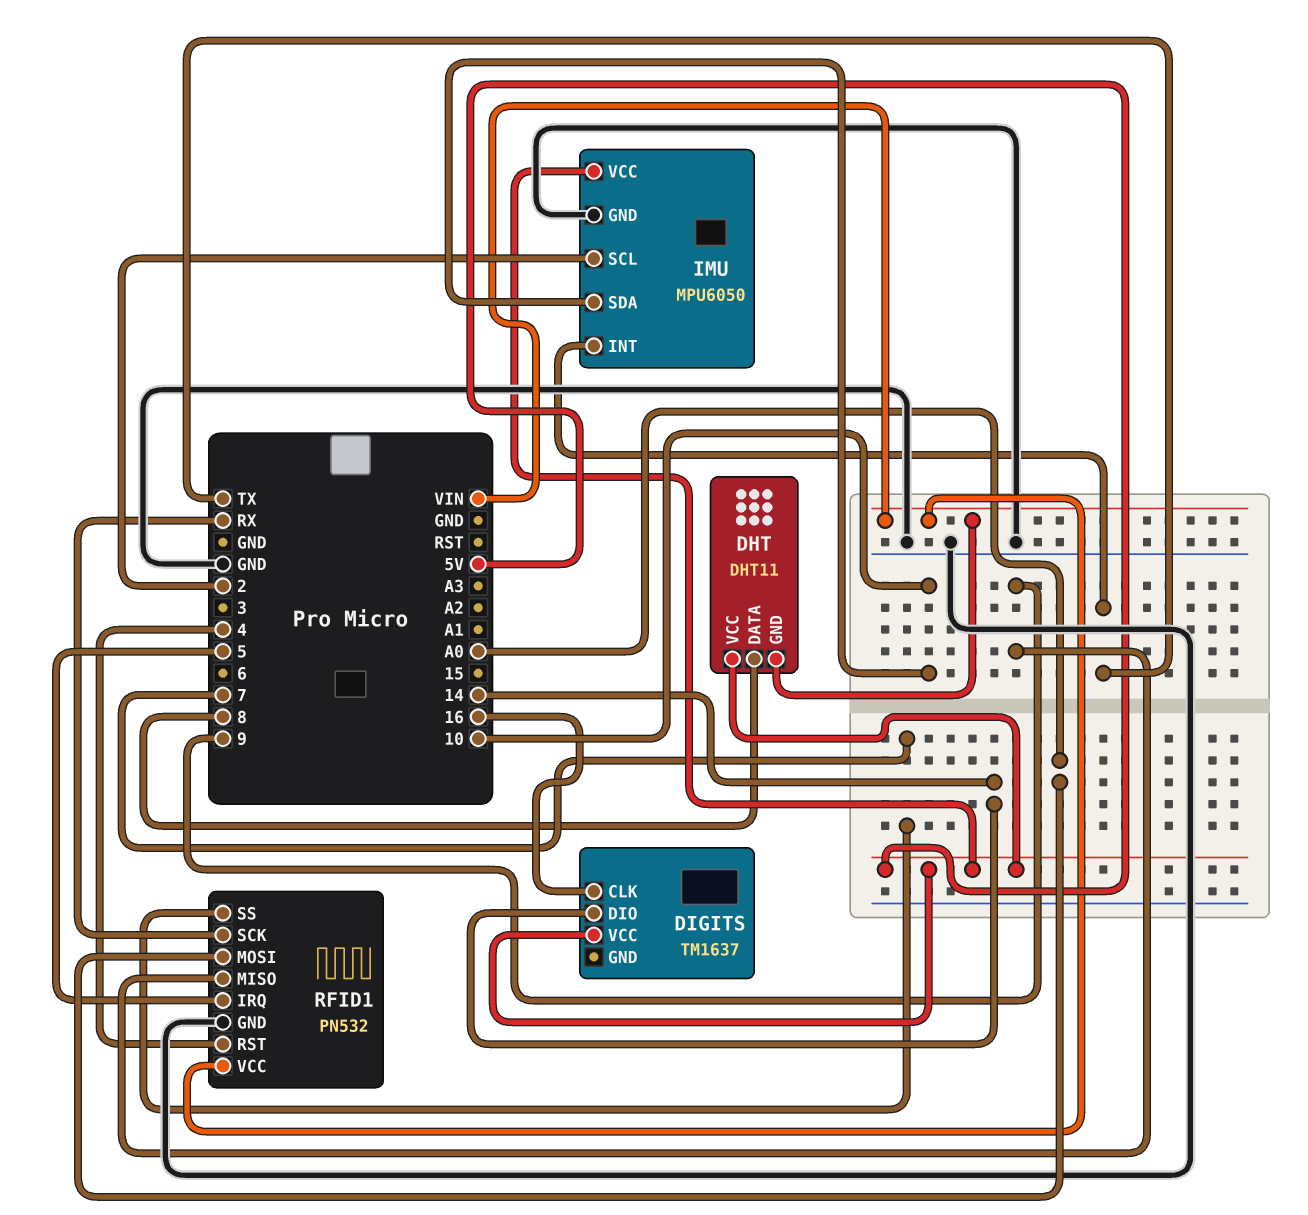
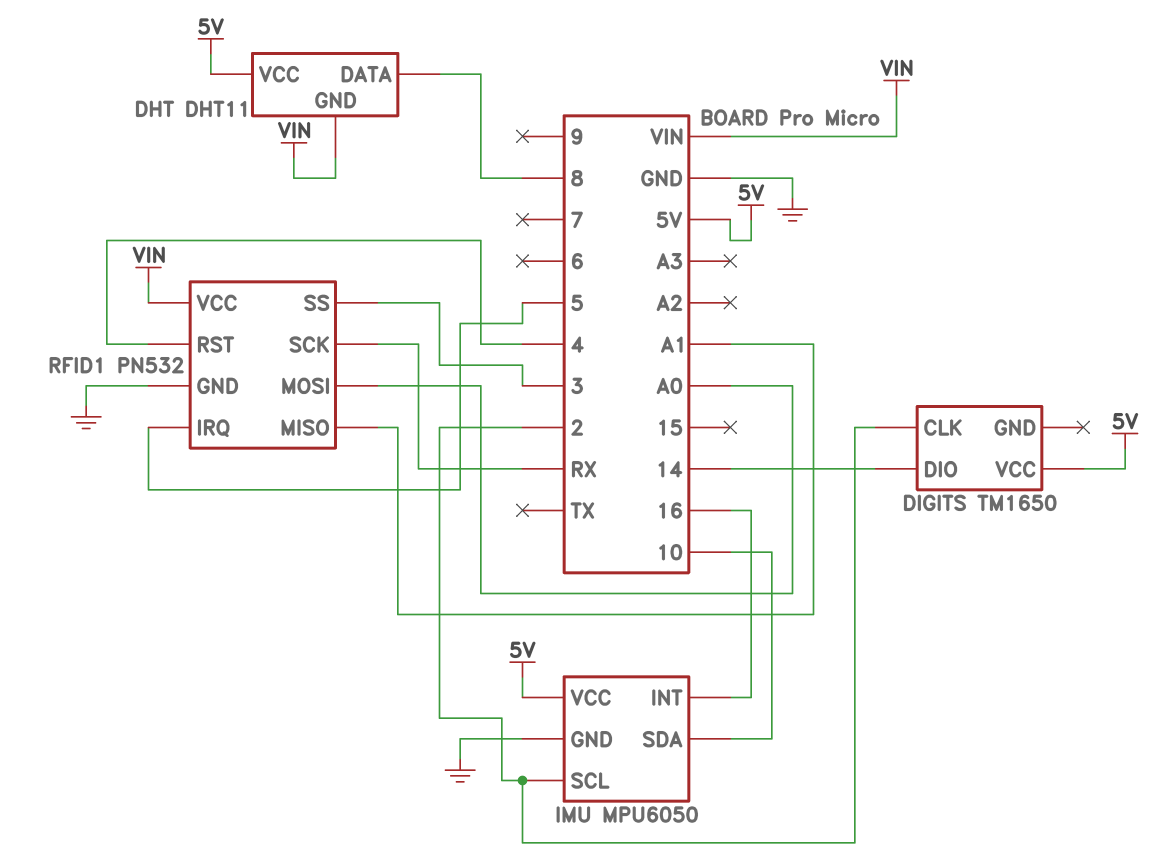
DIGITS: TM1637 -> TM1650
DIGITS pin CLK: 16 -> 2
IMU pin INT: TX -> 16
RFID1 pin MISO: 9 -> A1
RFID1 pin SS: 7 -> 3

